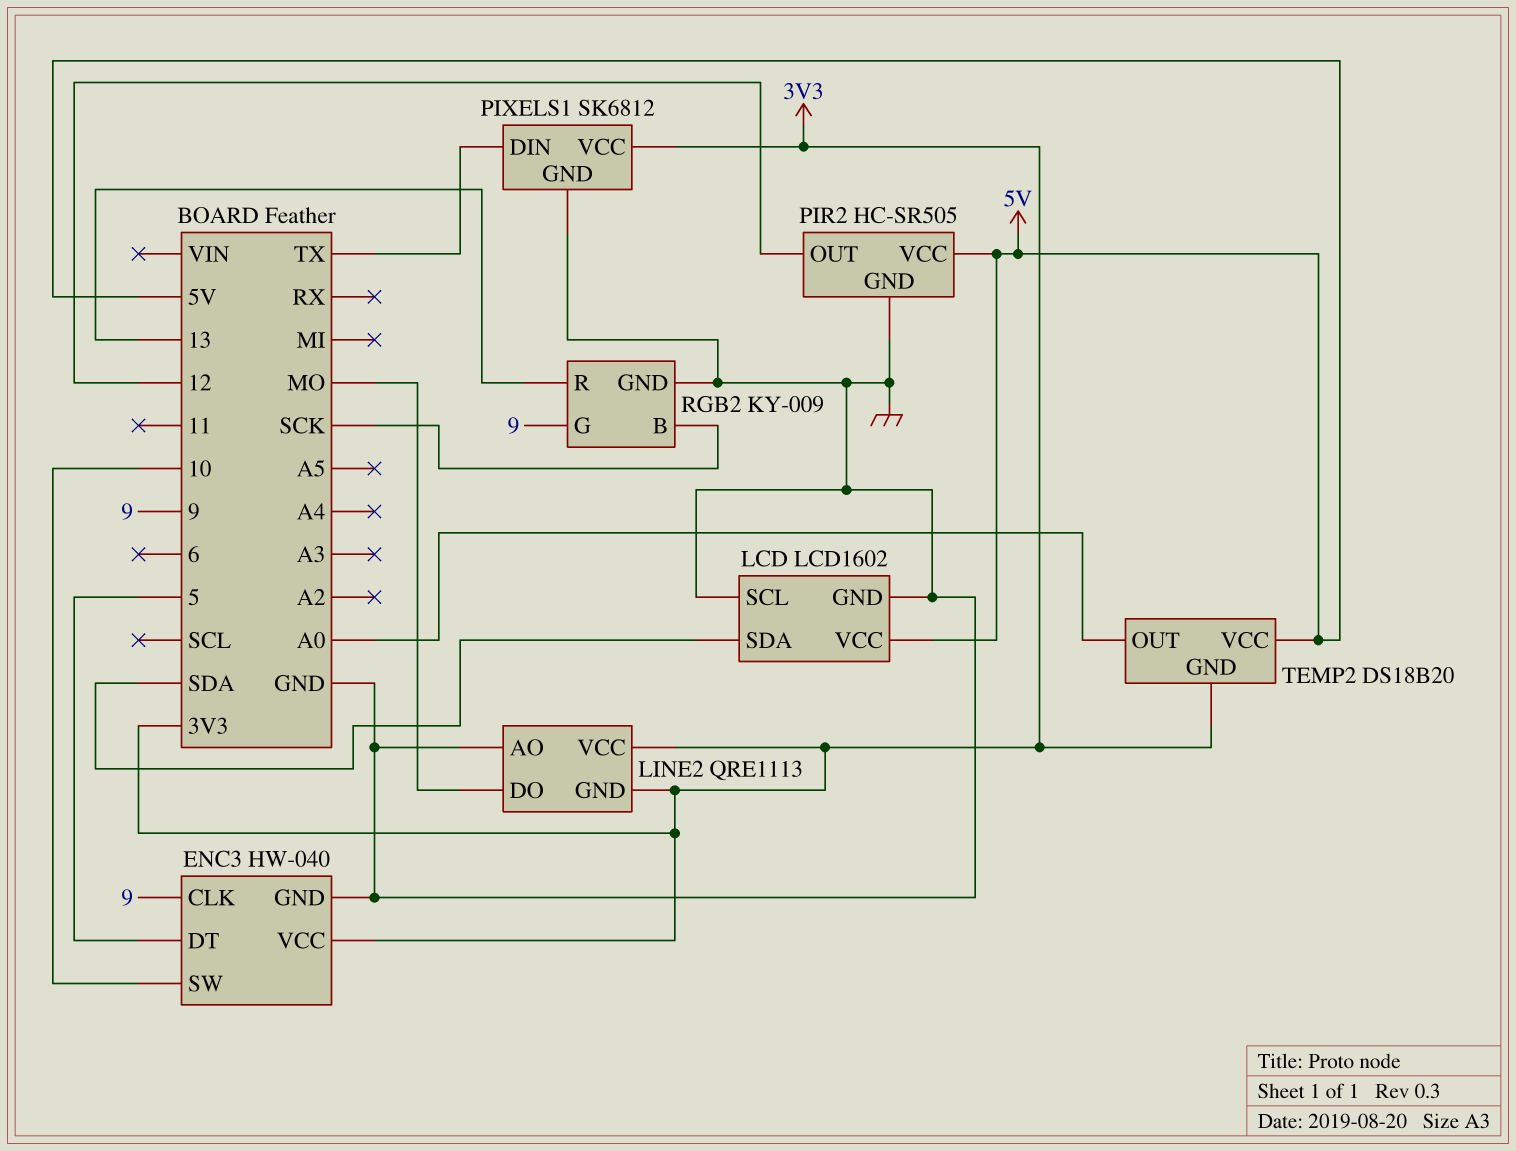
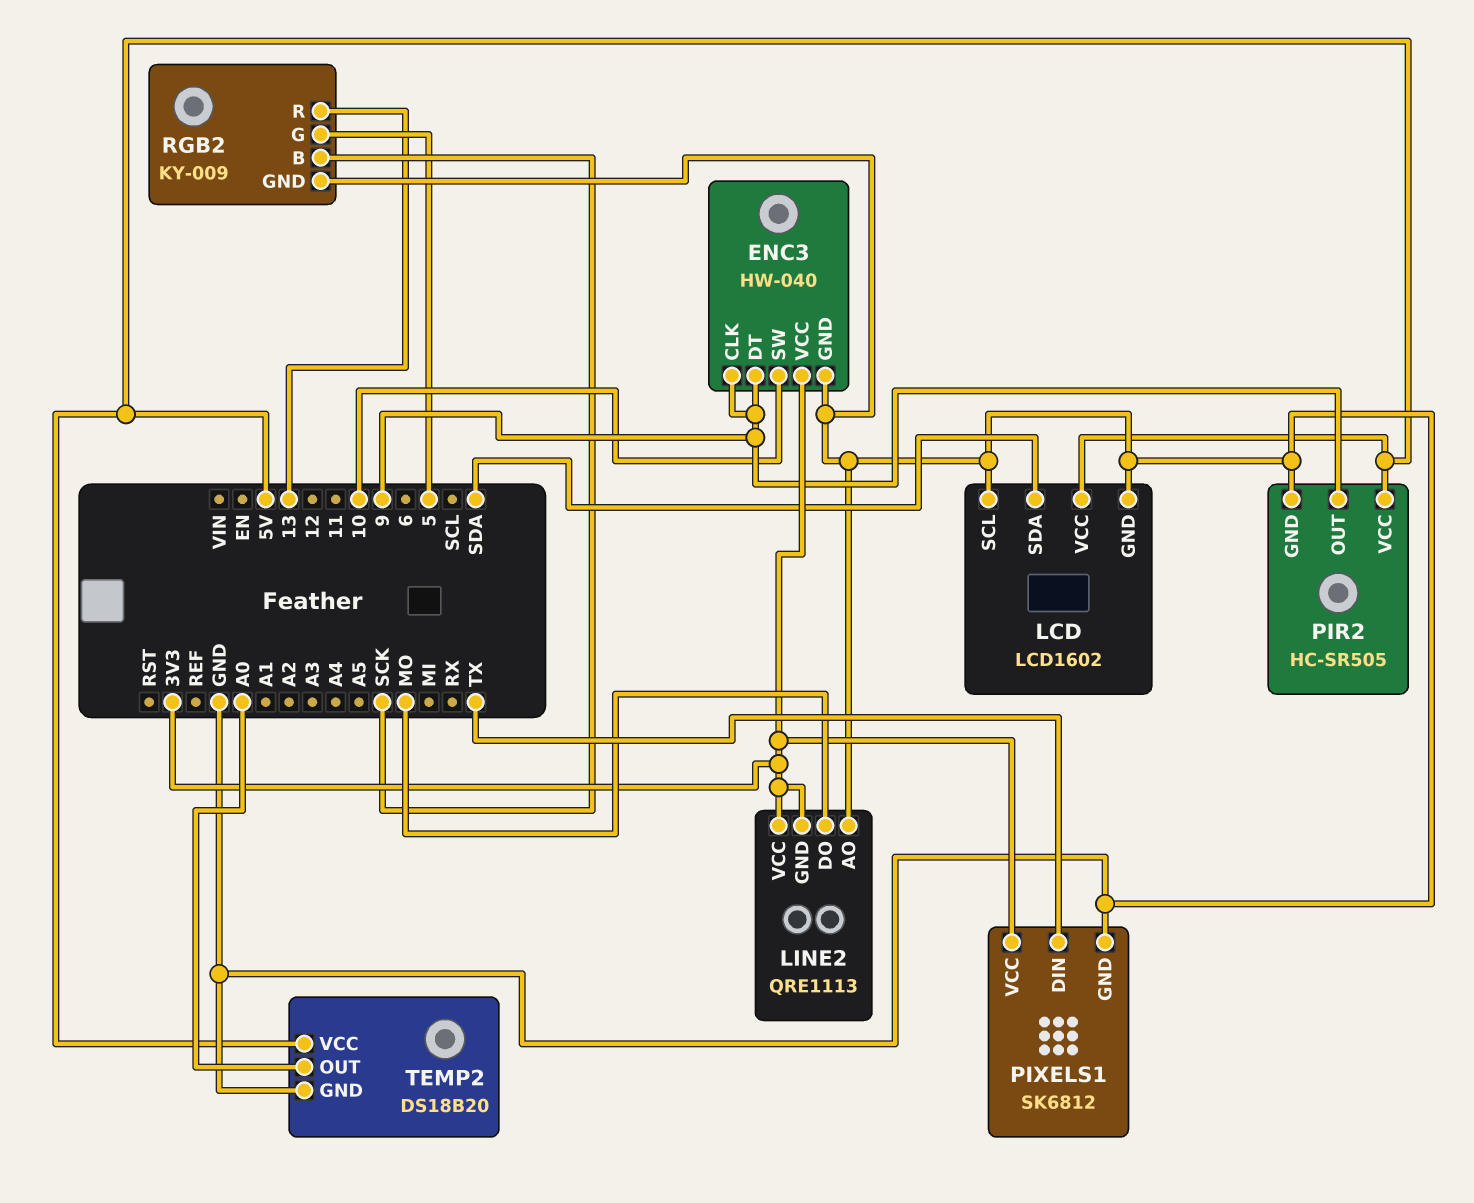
ENC3 pin DT: 5 -> 9
PIR2 pin OUT: 12 -> 9
RGB2 pin G: 9 -> 5
TEMP2 pin GND: 3V3 -> GND

